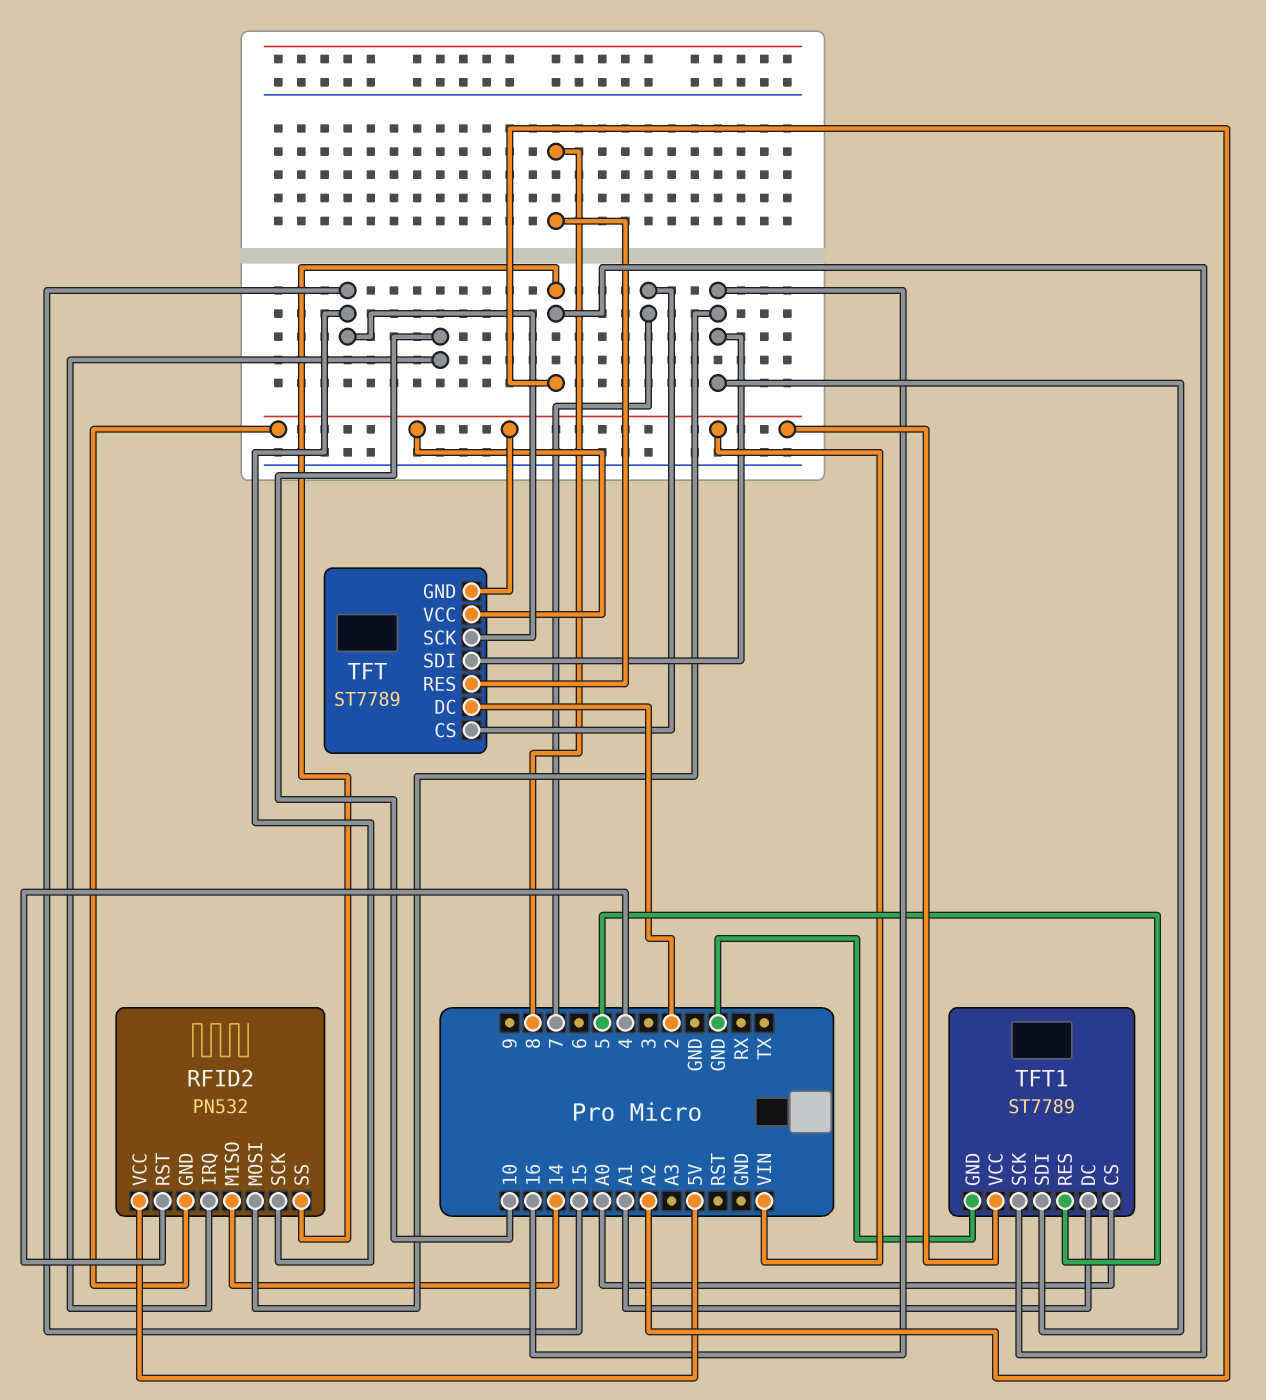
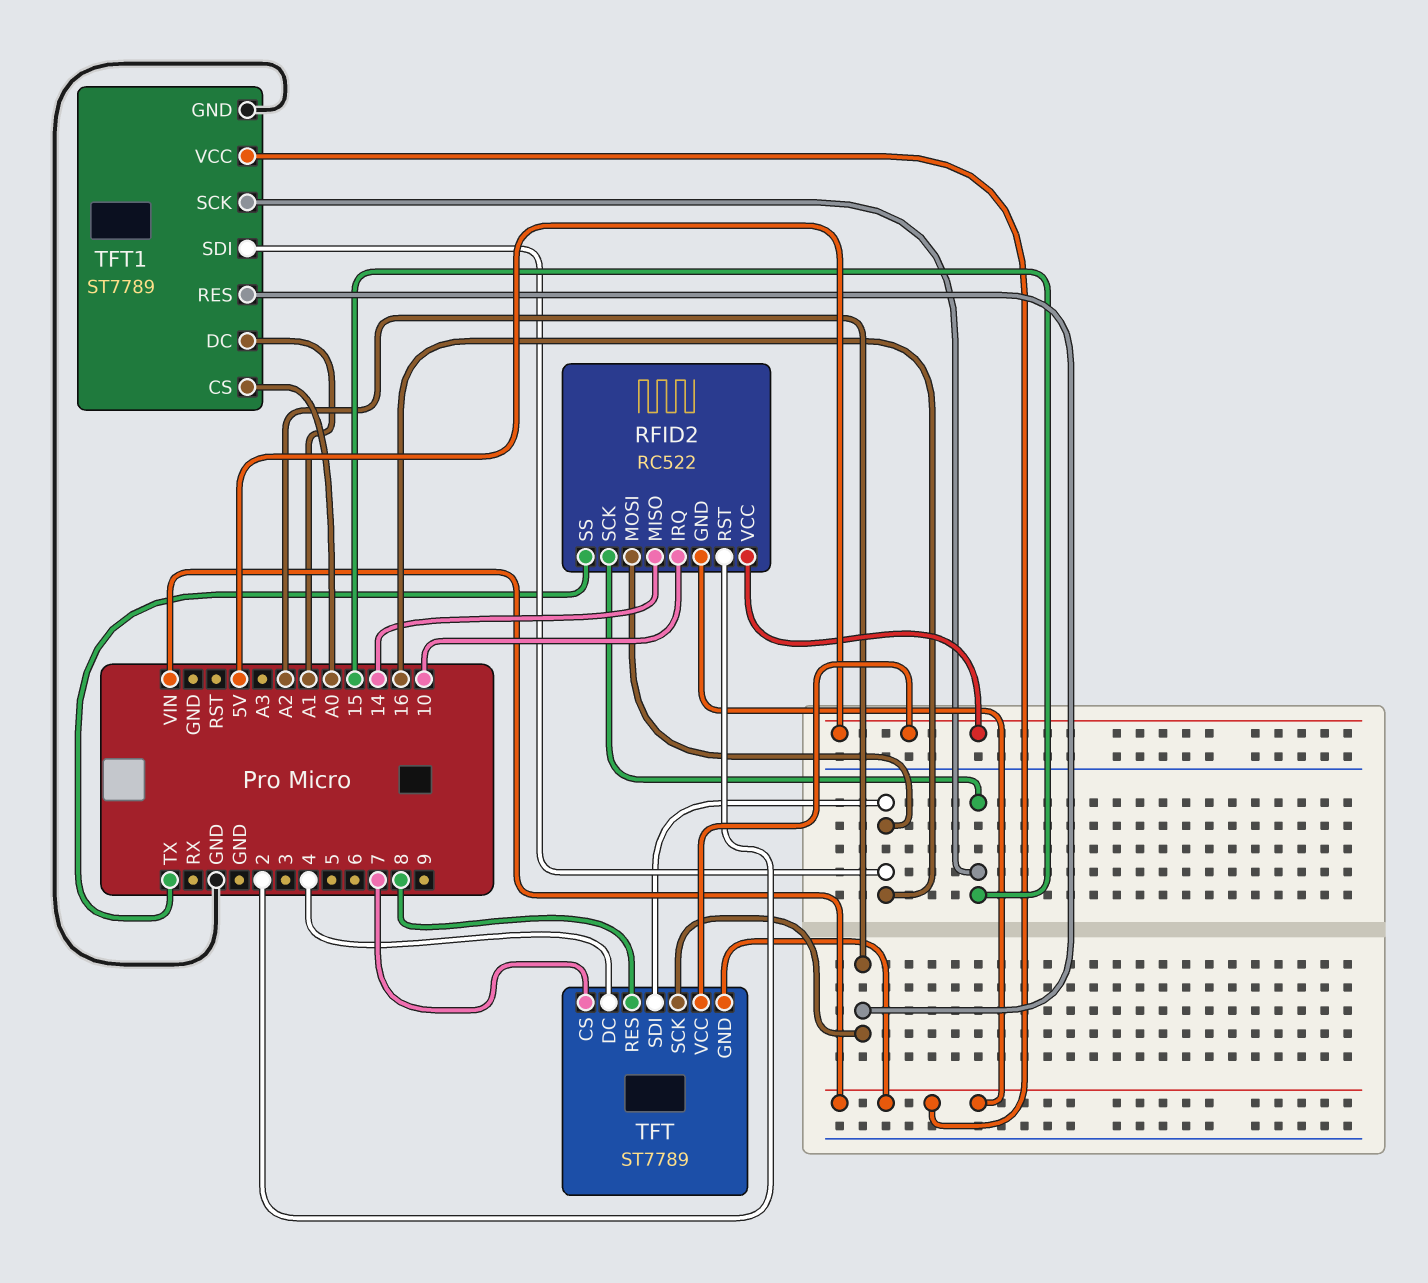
RFID2: PN532 -> RC522
RFID2 pin RST: 4 -> 2
RFID2 pin SS: A2 -> TX
TFT pin DC: 2 -> 4
TFT pin SCK: 15 -> A2
TFT pin VCC: VIN -> 5V
TFT1 pin RES: 5 -> A2
TFT1 pin SCK: A2 -> 15

